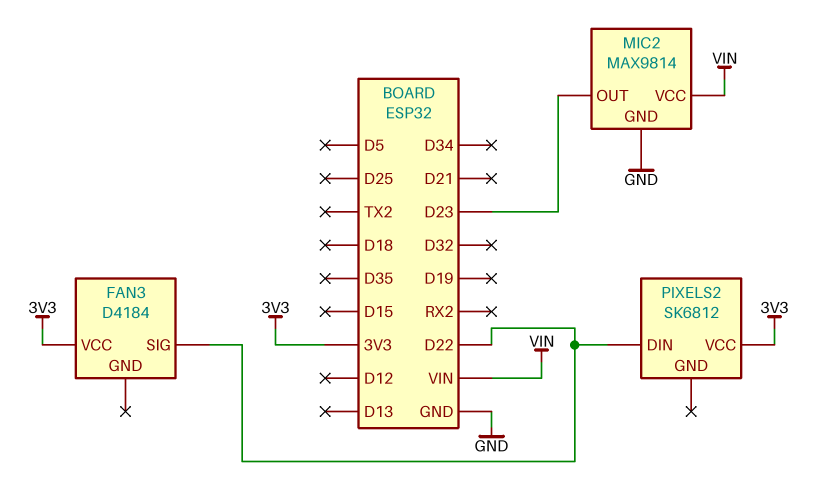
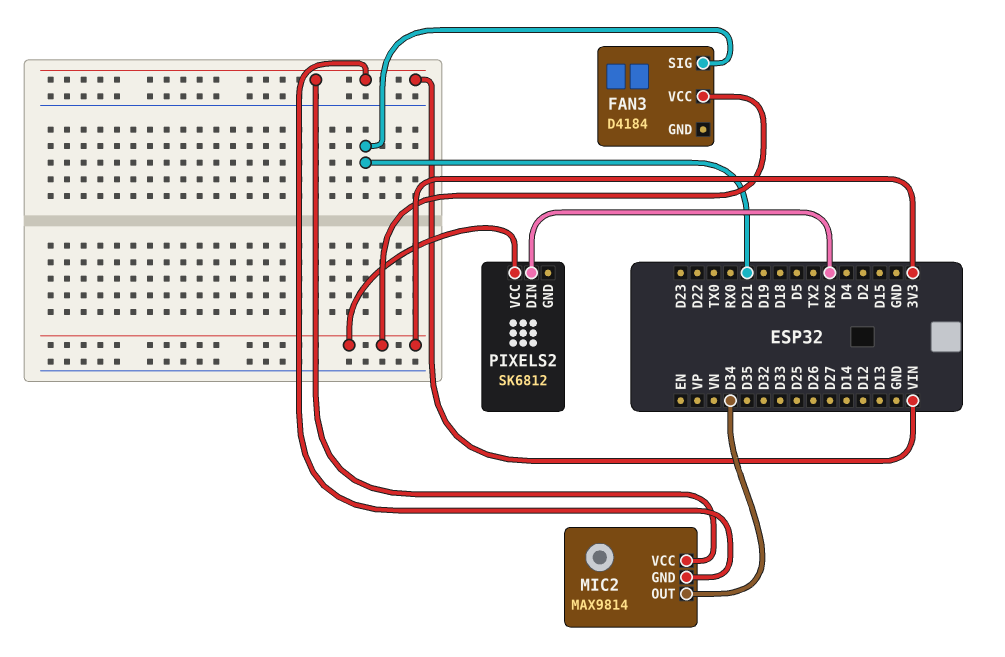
FAN3 pin SIG: D22 -> D21
MIC2 pin GND: GND -> VIN
MIC2 pin OUT: D23 -> D34
PIXELS2 pin DIN: D22 -> RX2

